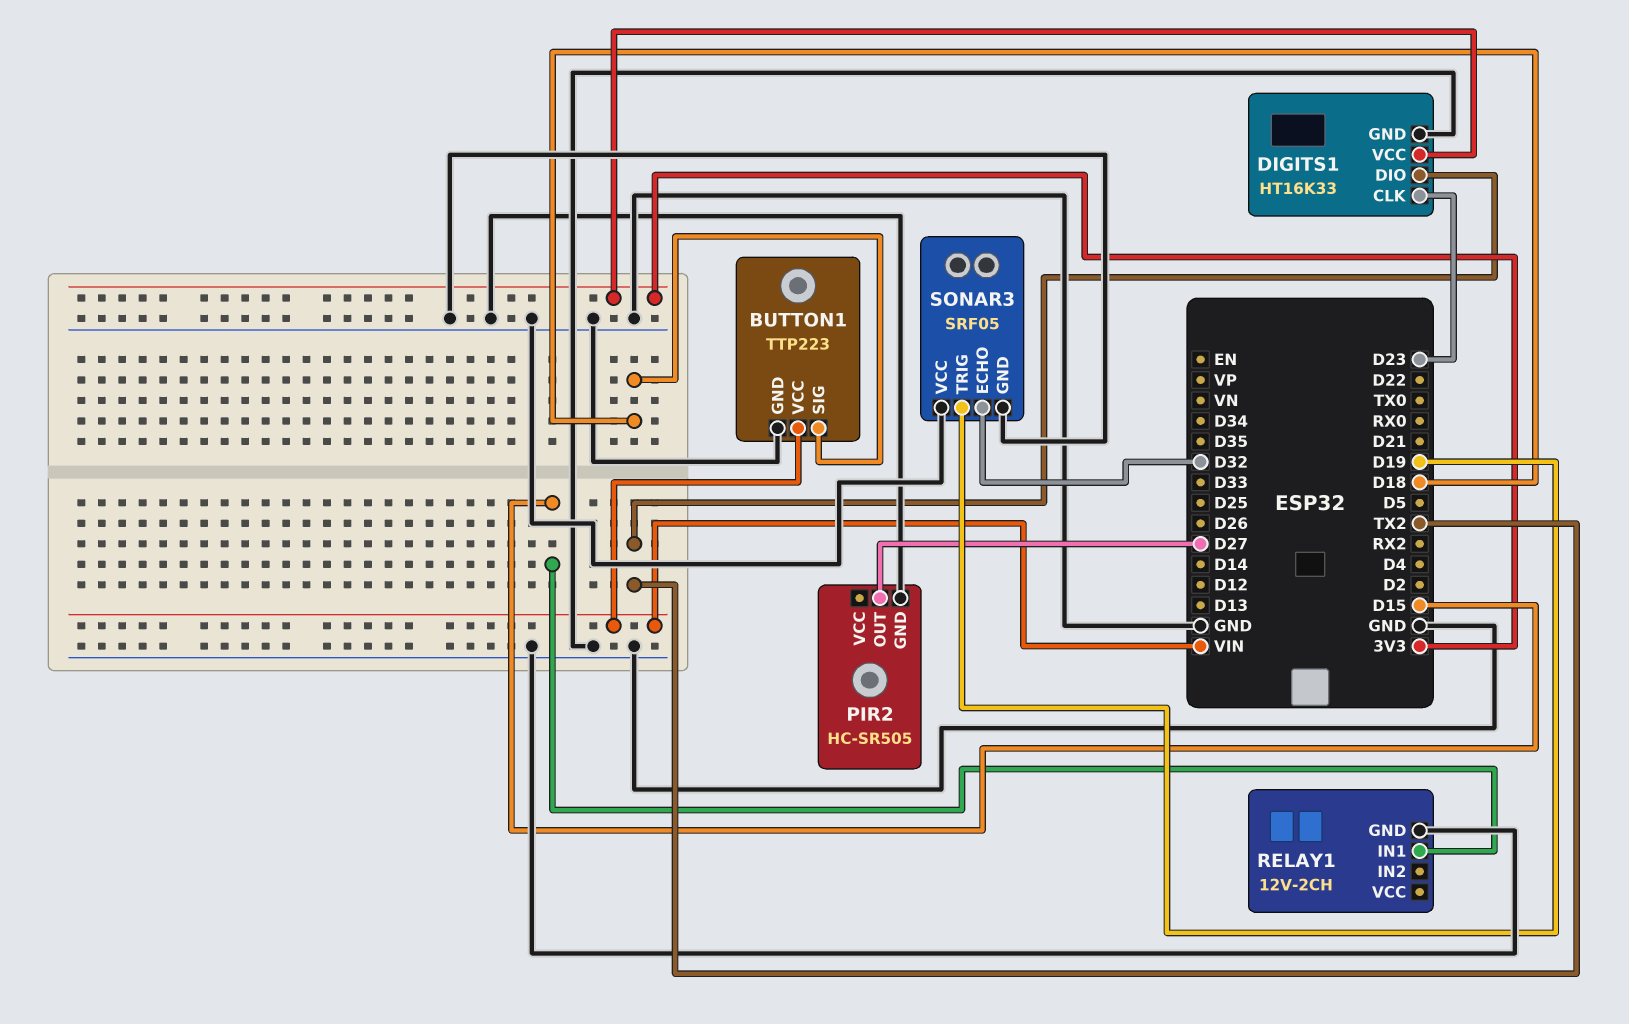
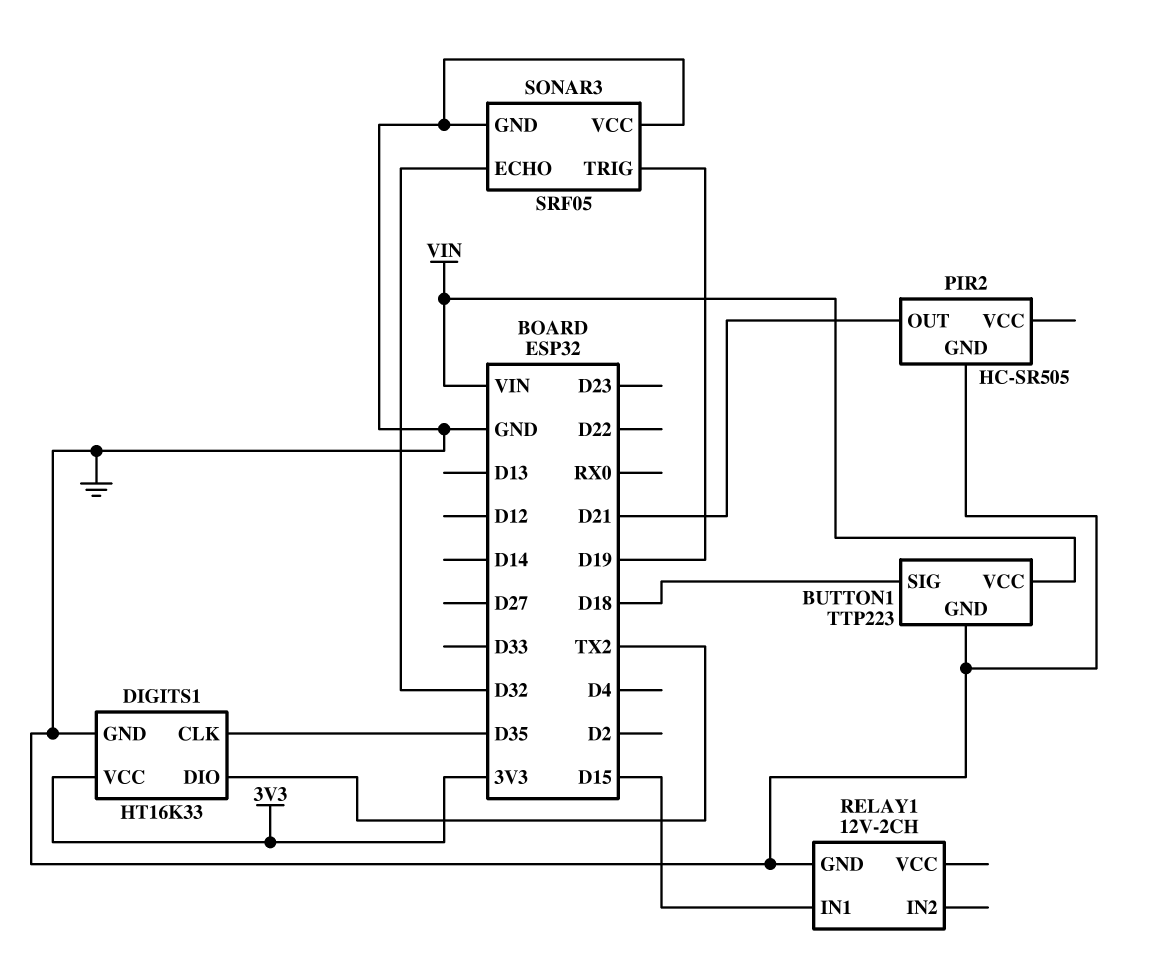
DIGITS1 pin CLK: D23 -> D35
PIR2 pin OUT: D27 -> D21

